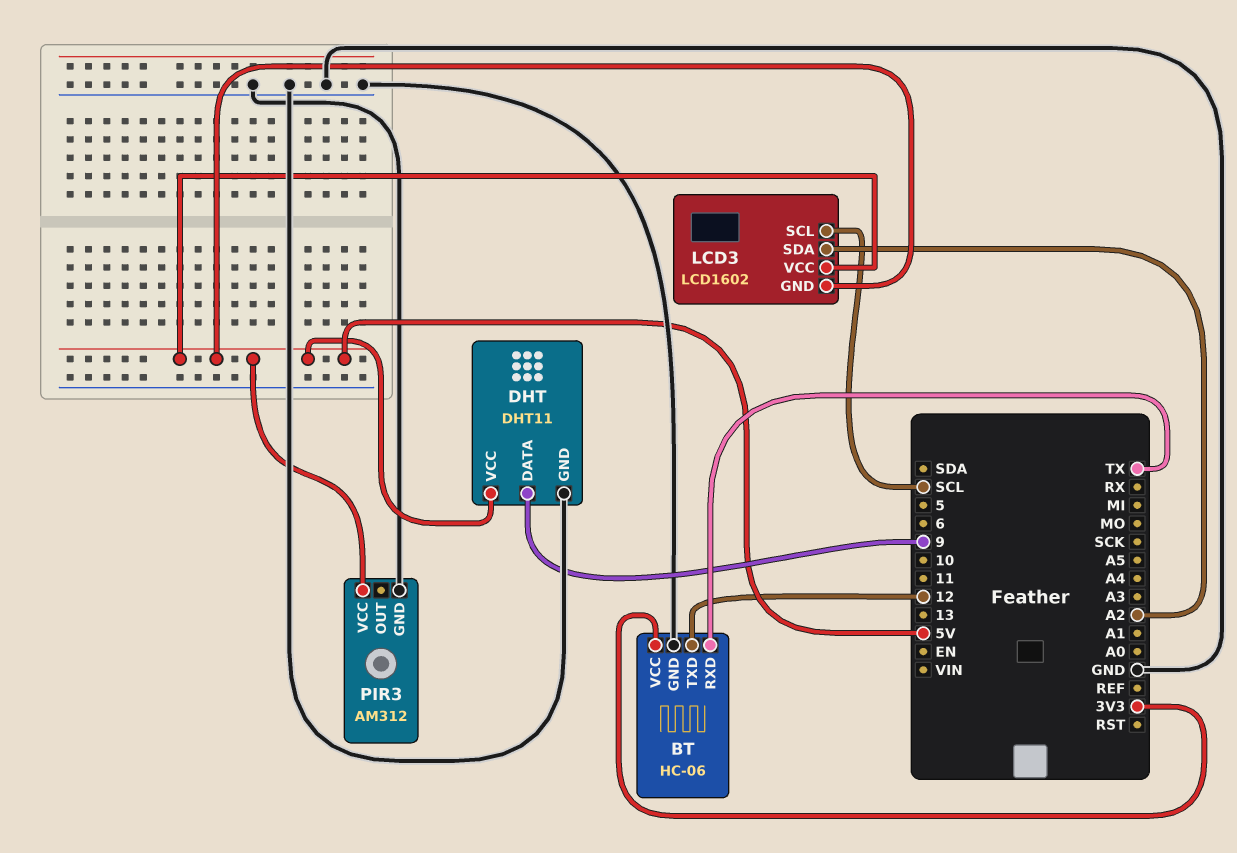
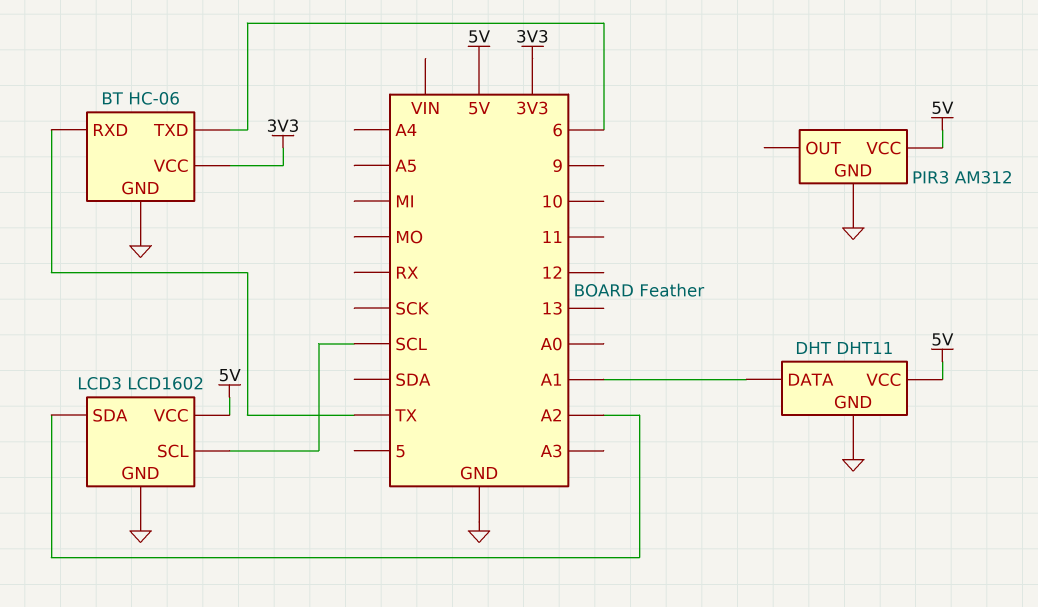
BT pin TXD: 12 -> 6
DHT pin DATA: 9 -> A1
LCD3 pin GND: 5V -> GND

